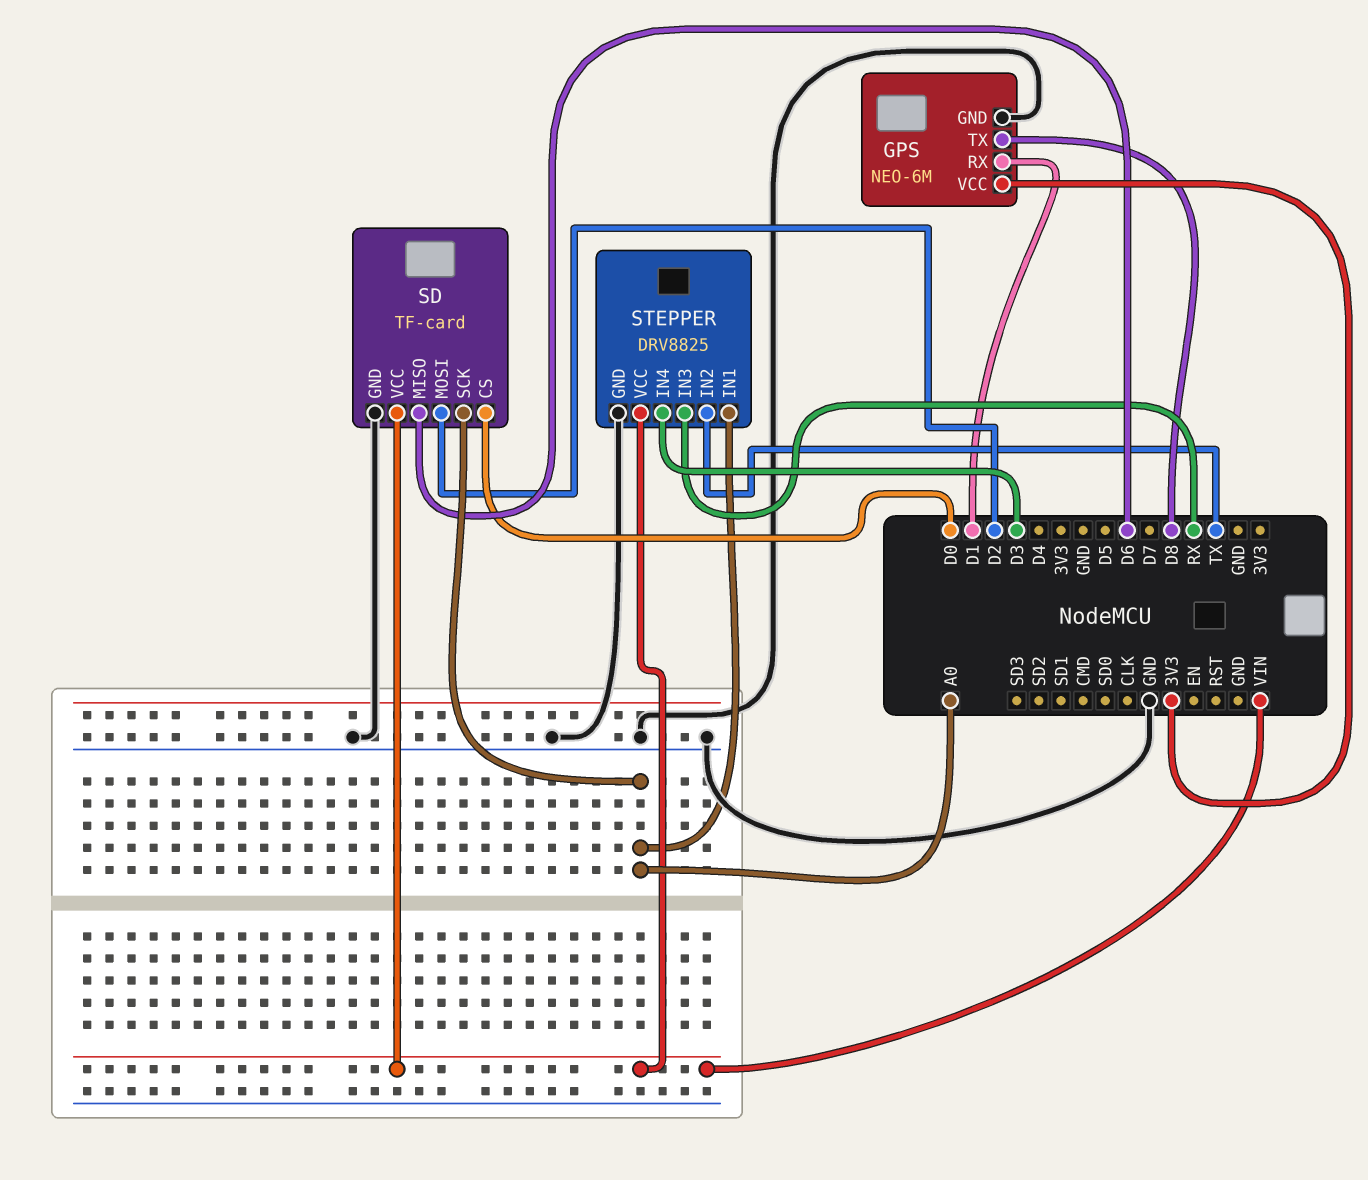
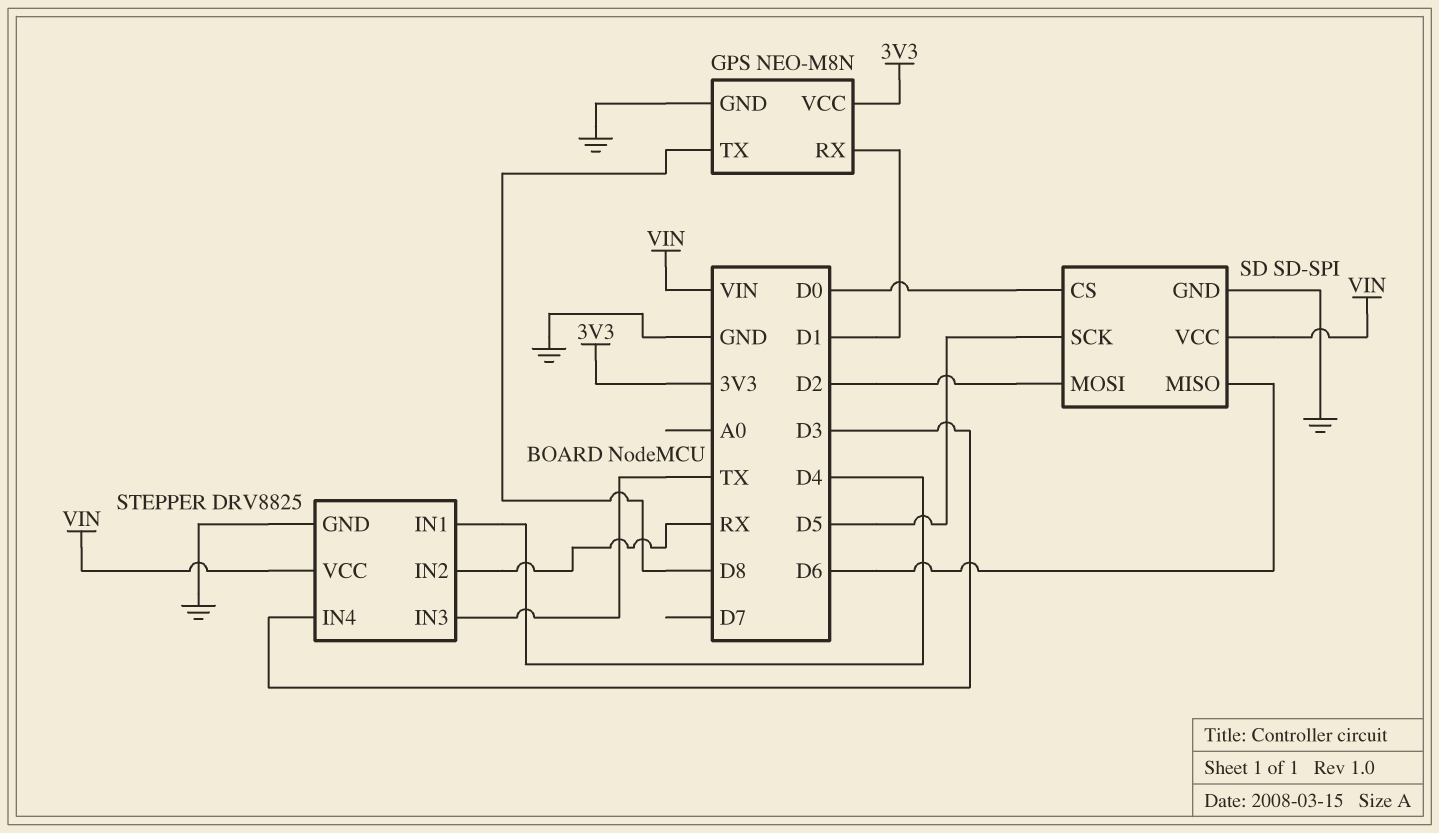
GPS: NEO-6M -> NEO-M8N
SD: TF-card -> SD-SPI
SD pin SCK: A0 -> D5
STEPPER pin IN1: A0 -> D4
STEPPER pin IN2: TX -> RX
STEPPER pin IN3: RX -> TX

